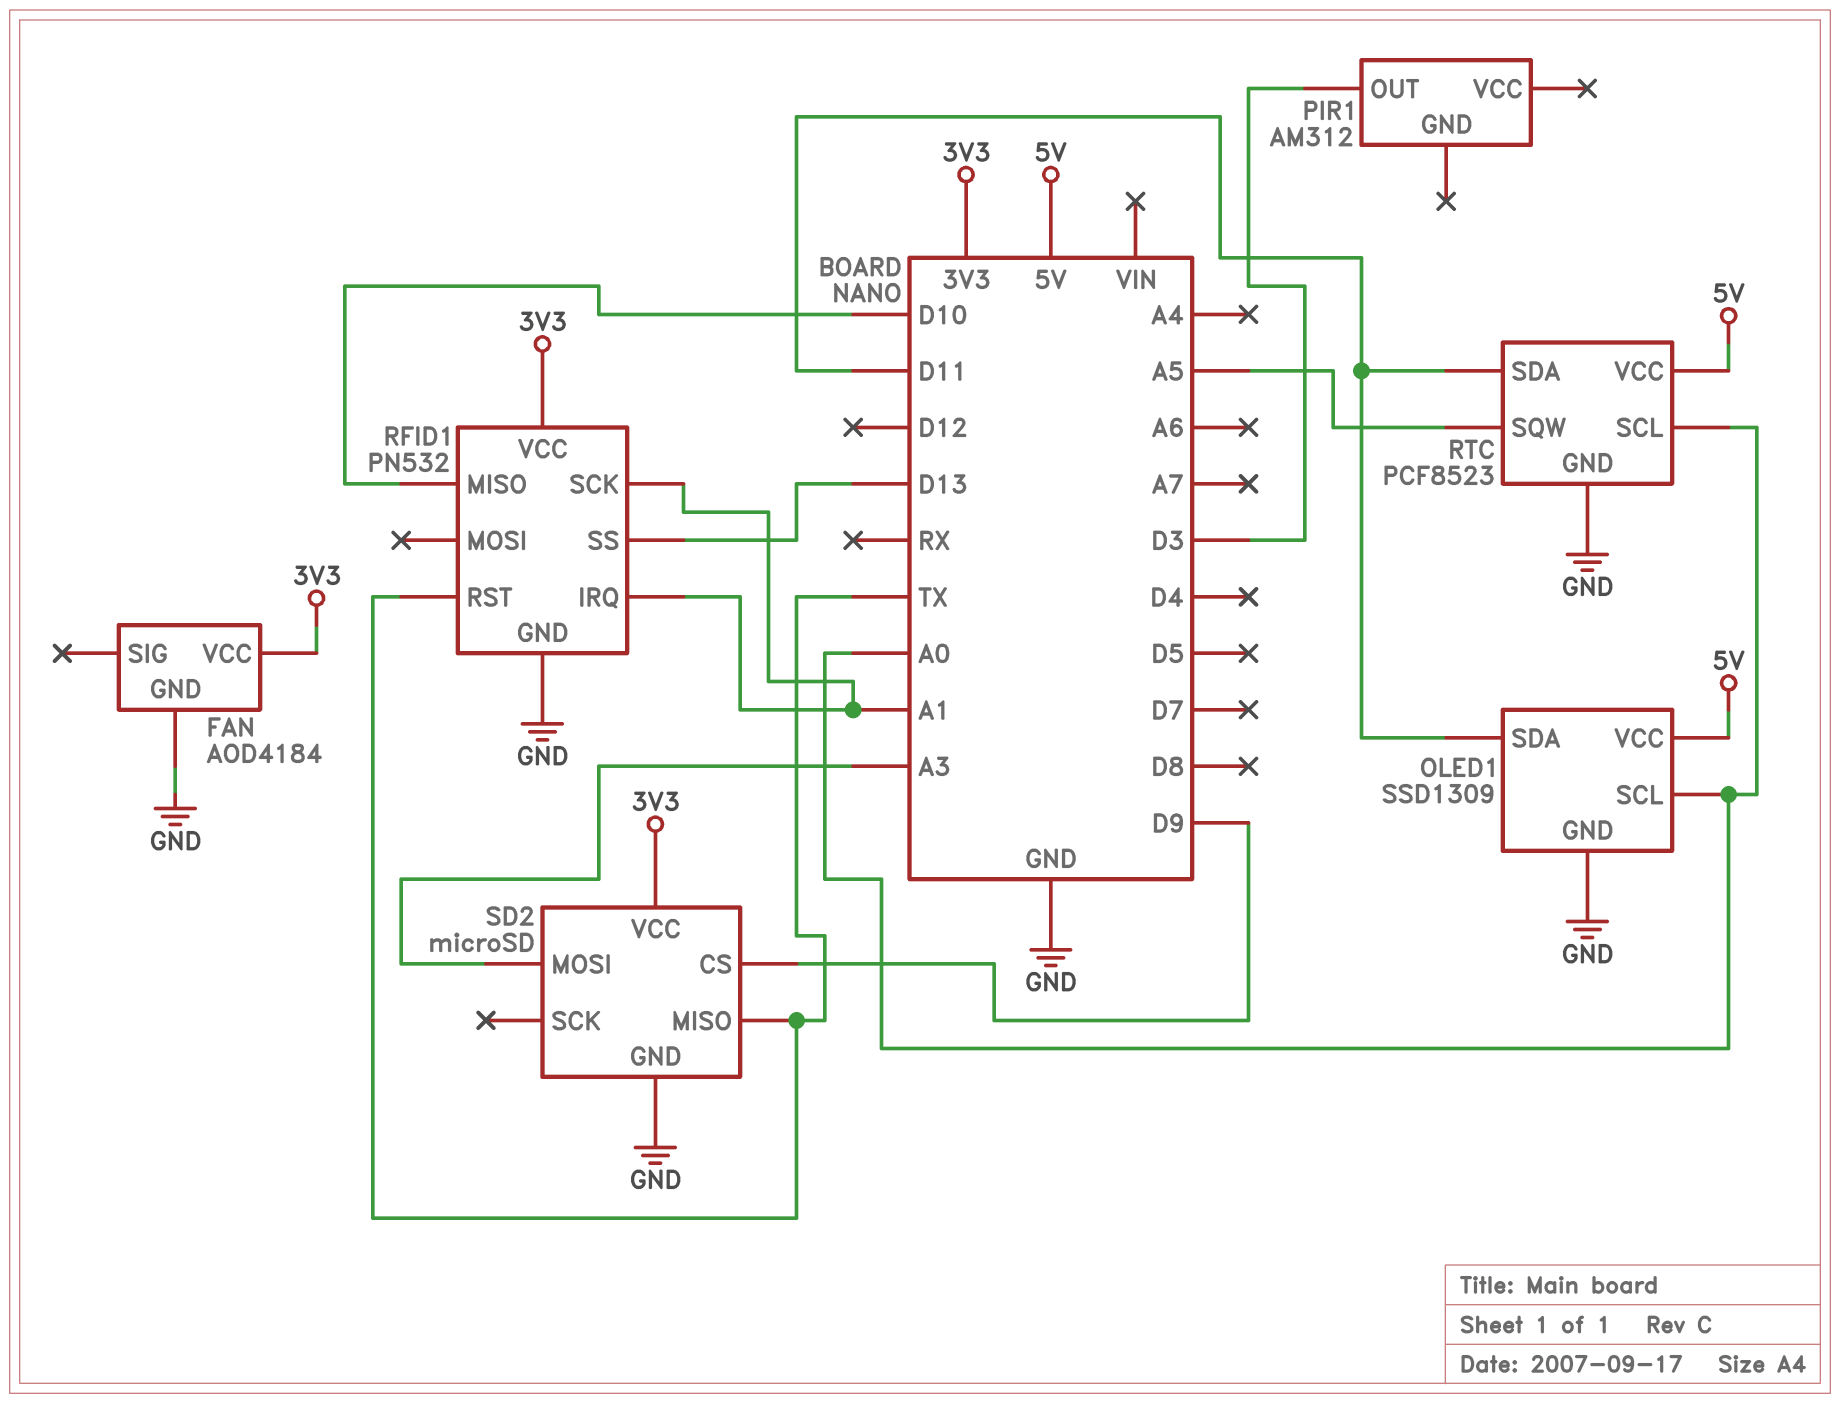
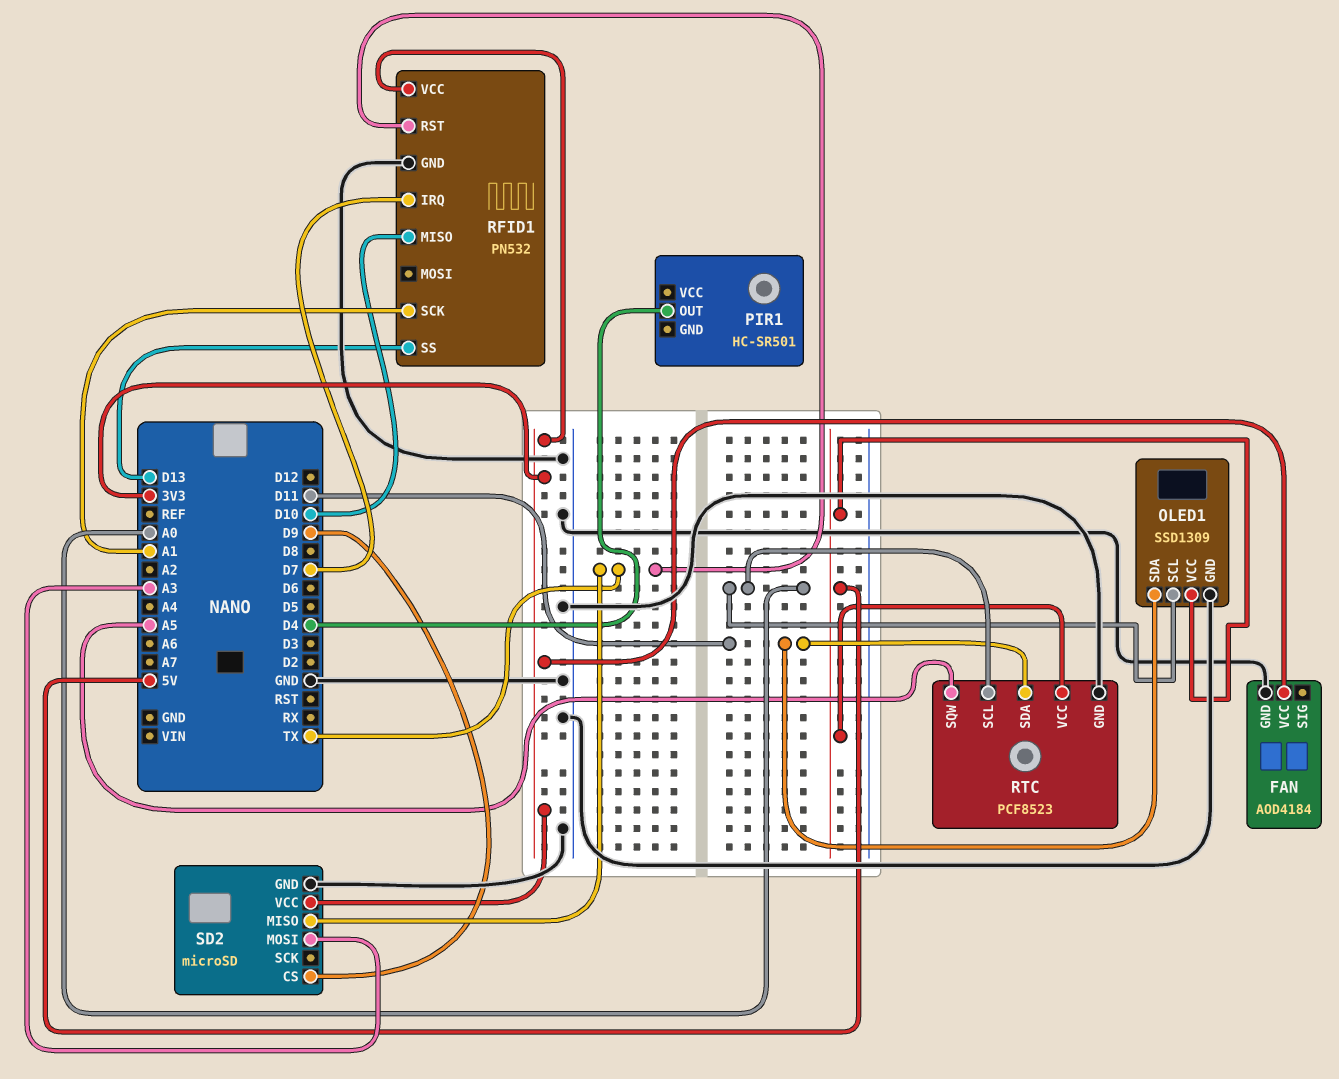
PIR1: AM312 -> HC-SR501
PIR1 pin OUT: D3 -> D4
RFID1 pin IRQ: A1 -> D7

